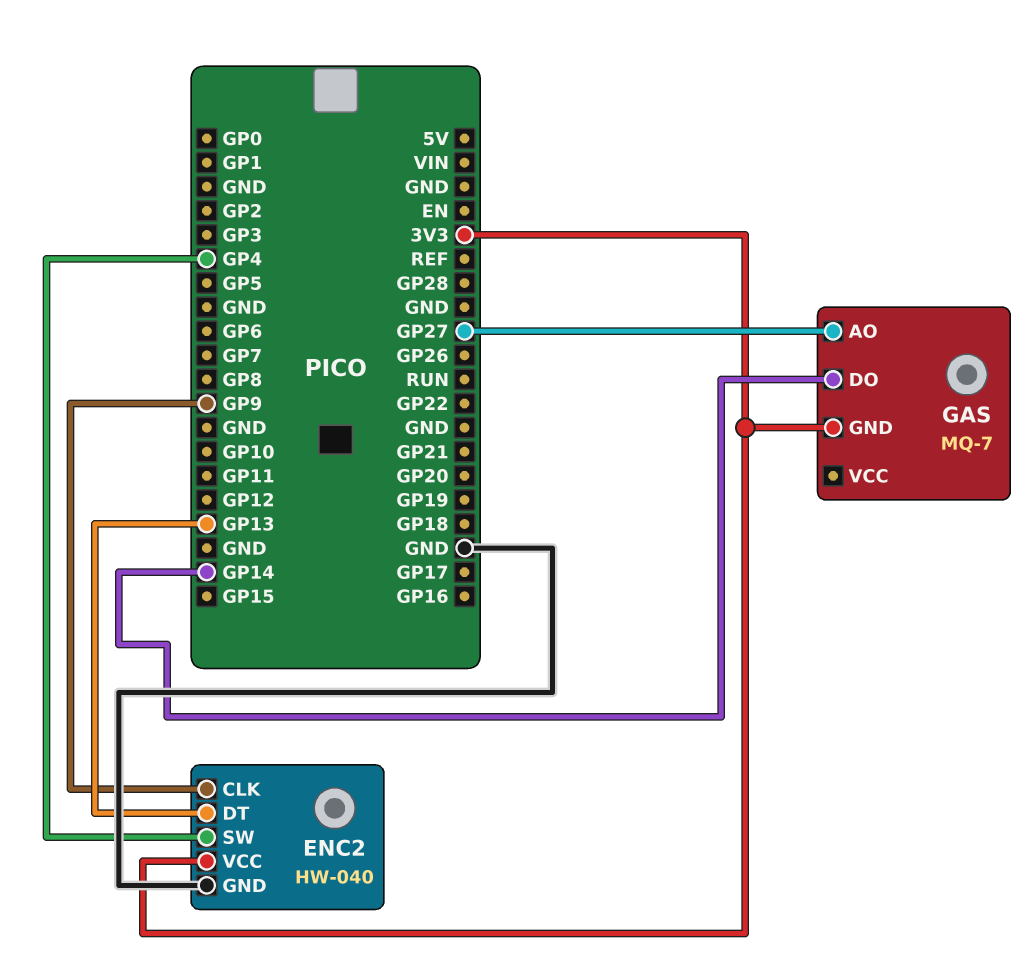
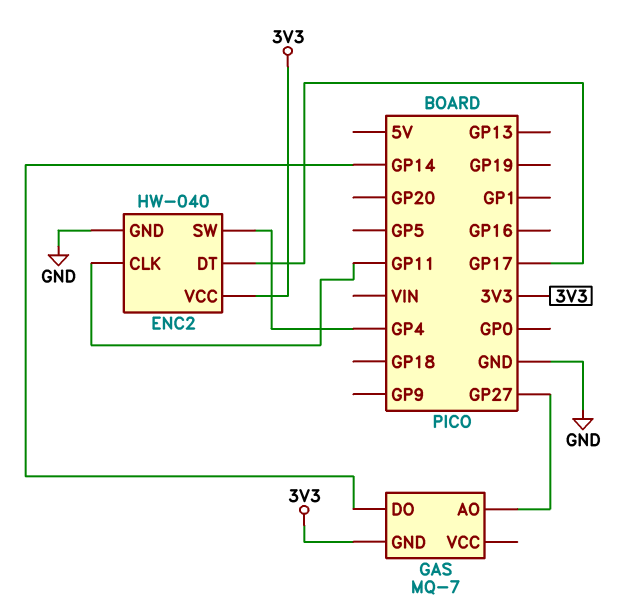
ENC2 pin CLK: GP9 -> GP11
ENC2 pin DT: GP13 -> GP17

